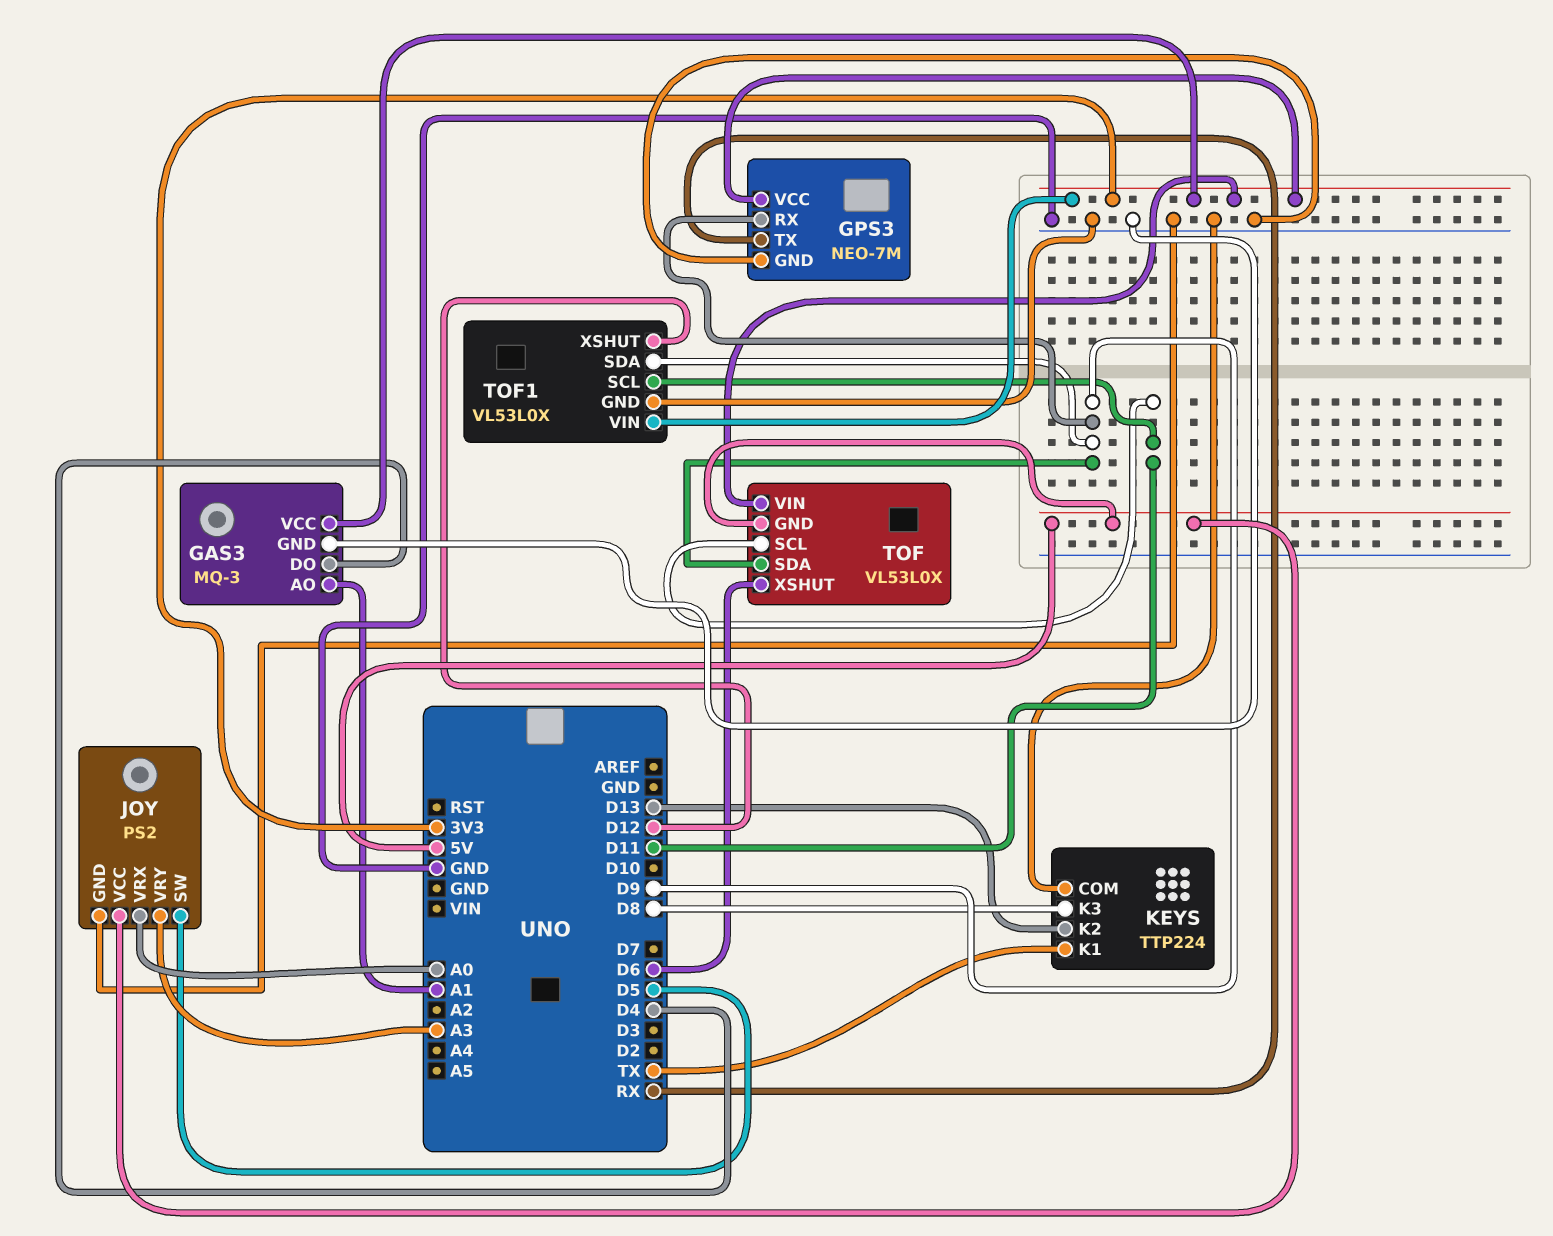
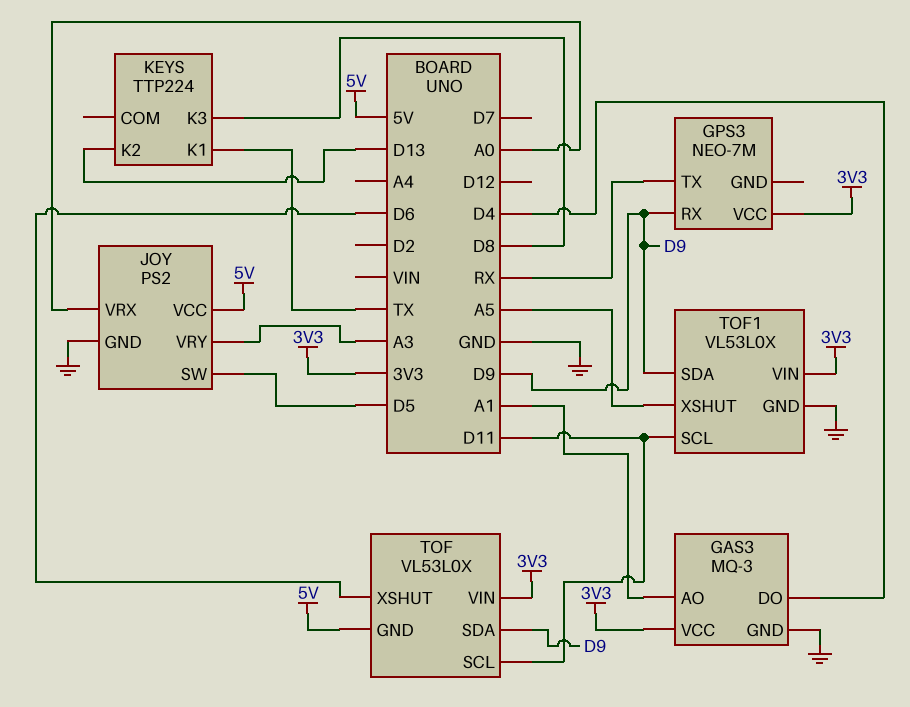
GPS3 pin GND: GND -> none
KEYS pin COM: GND -> none
TOF1 pin XSHUT: D12 -> A5

